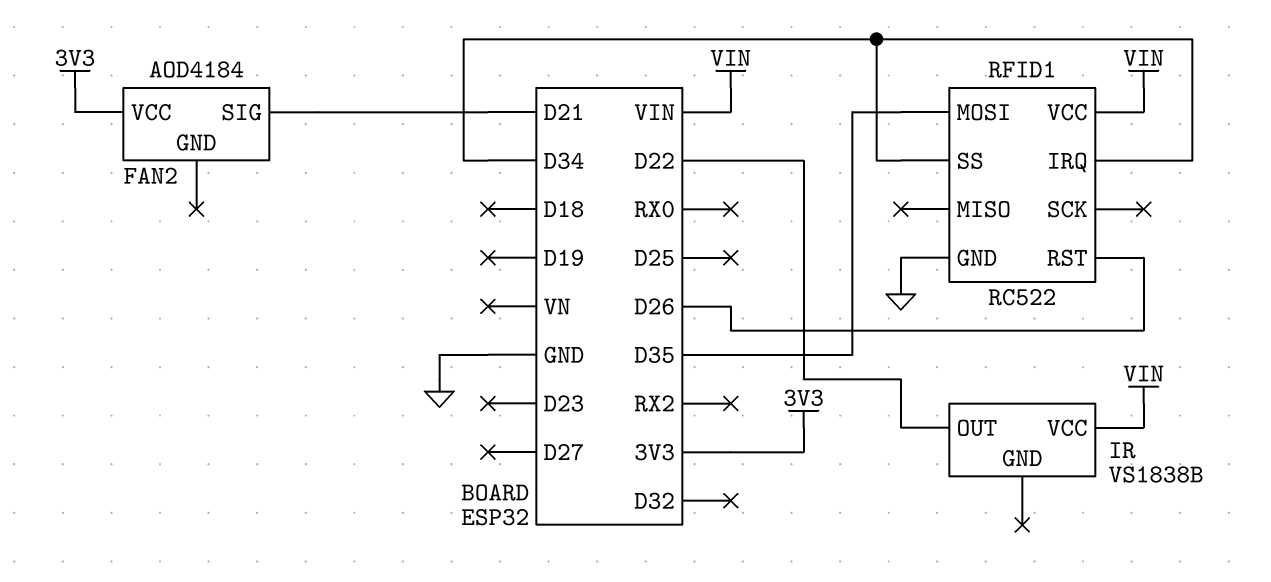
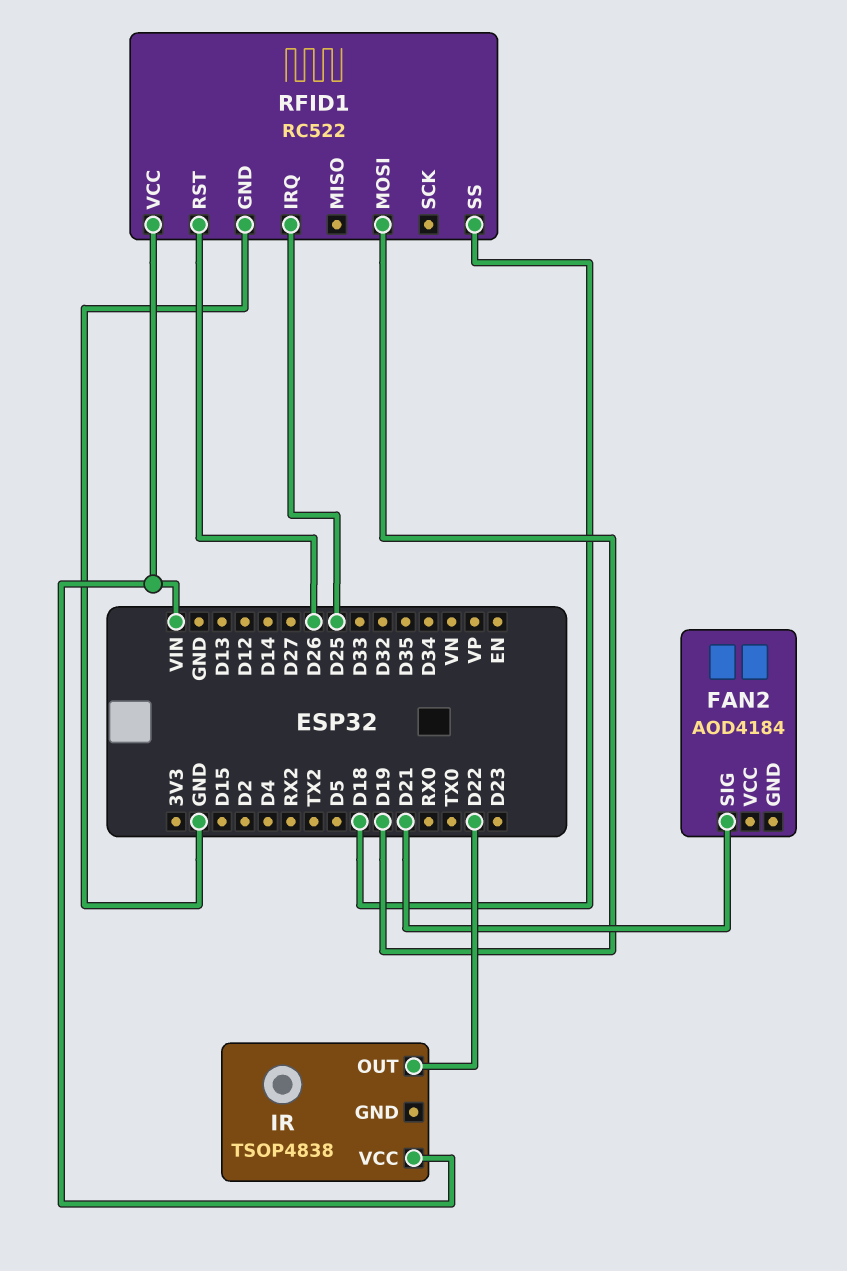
FAN2 pin VCC: 3V3 -> none
IR: VS1838B -> TSOP4838
RFID1 pin IRQ: D34 -> D25
RFID1 pin MOSI: D35 -> D19
RFID1 pin SS: D34 -> D18

